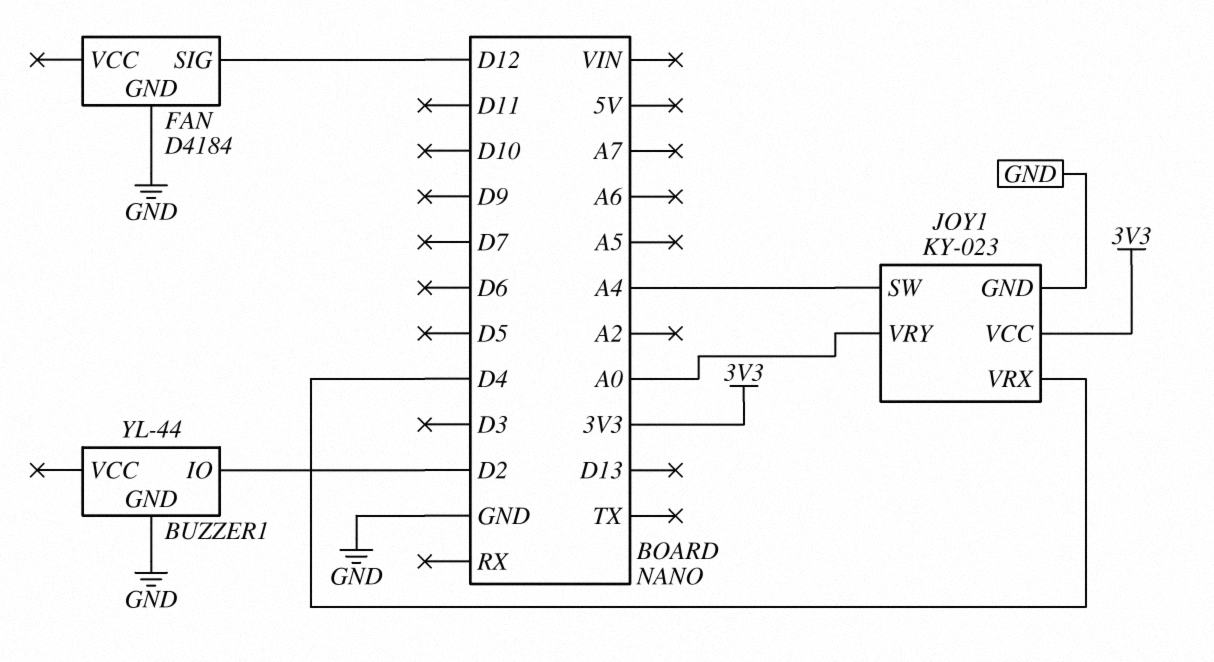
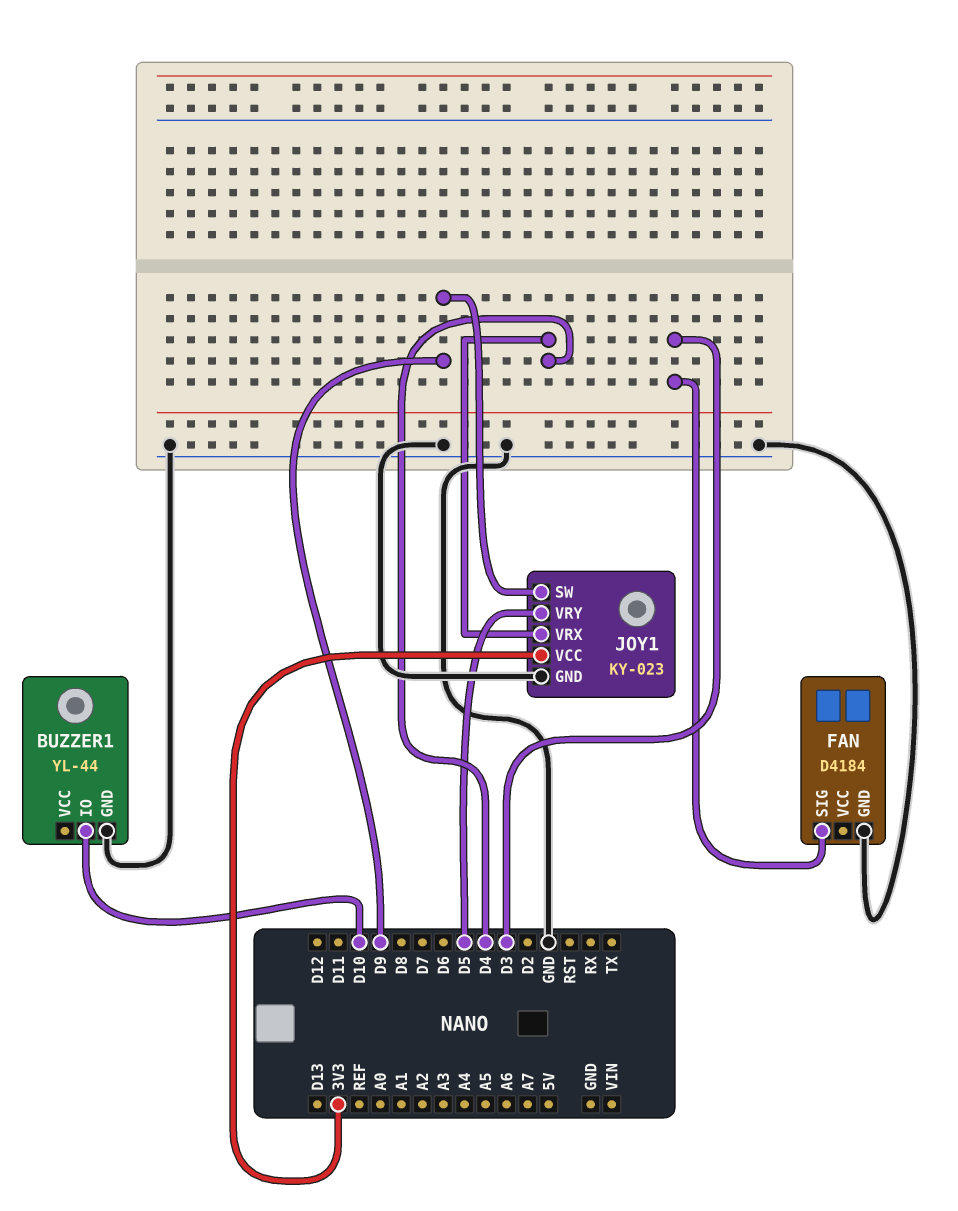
BUZZER1 pin IO: D2 -> D10
FAN pin SIG: D12 -> D3
JOY1 pin SW: A4 -> D9
JOY1 pin VRY: A0 -> D5

